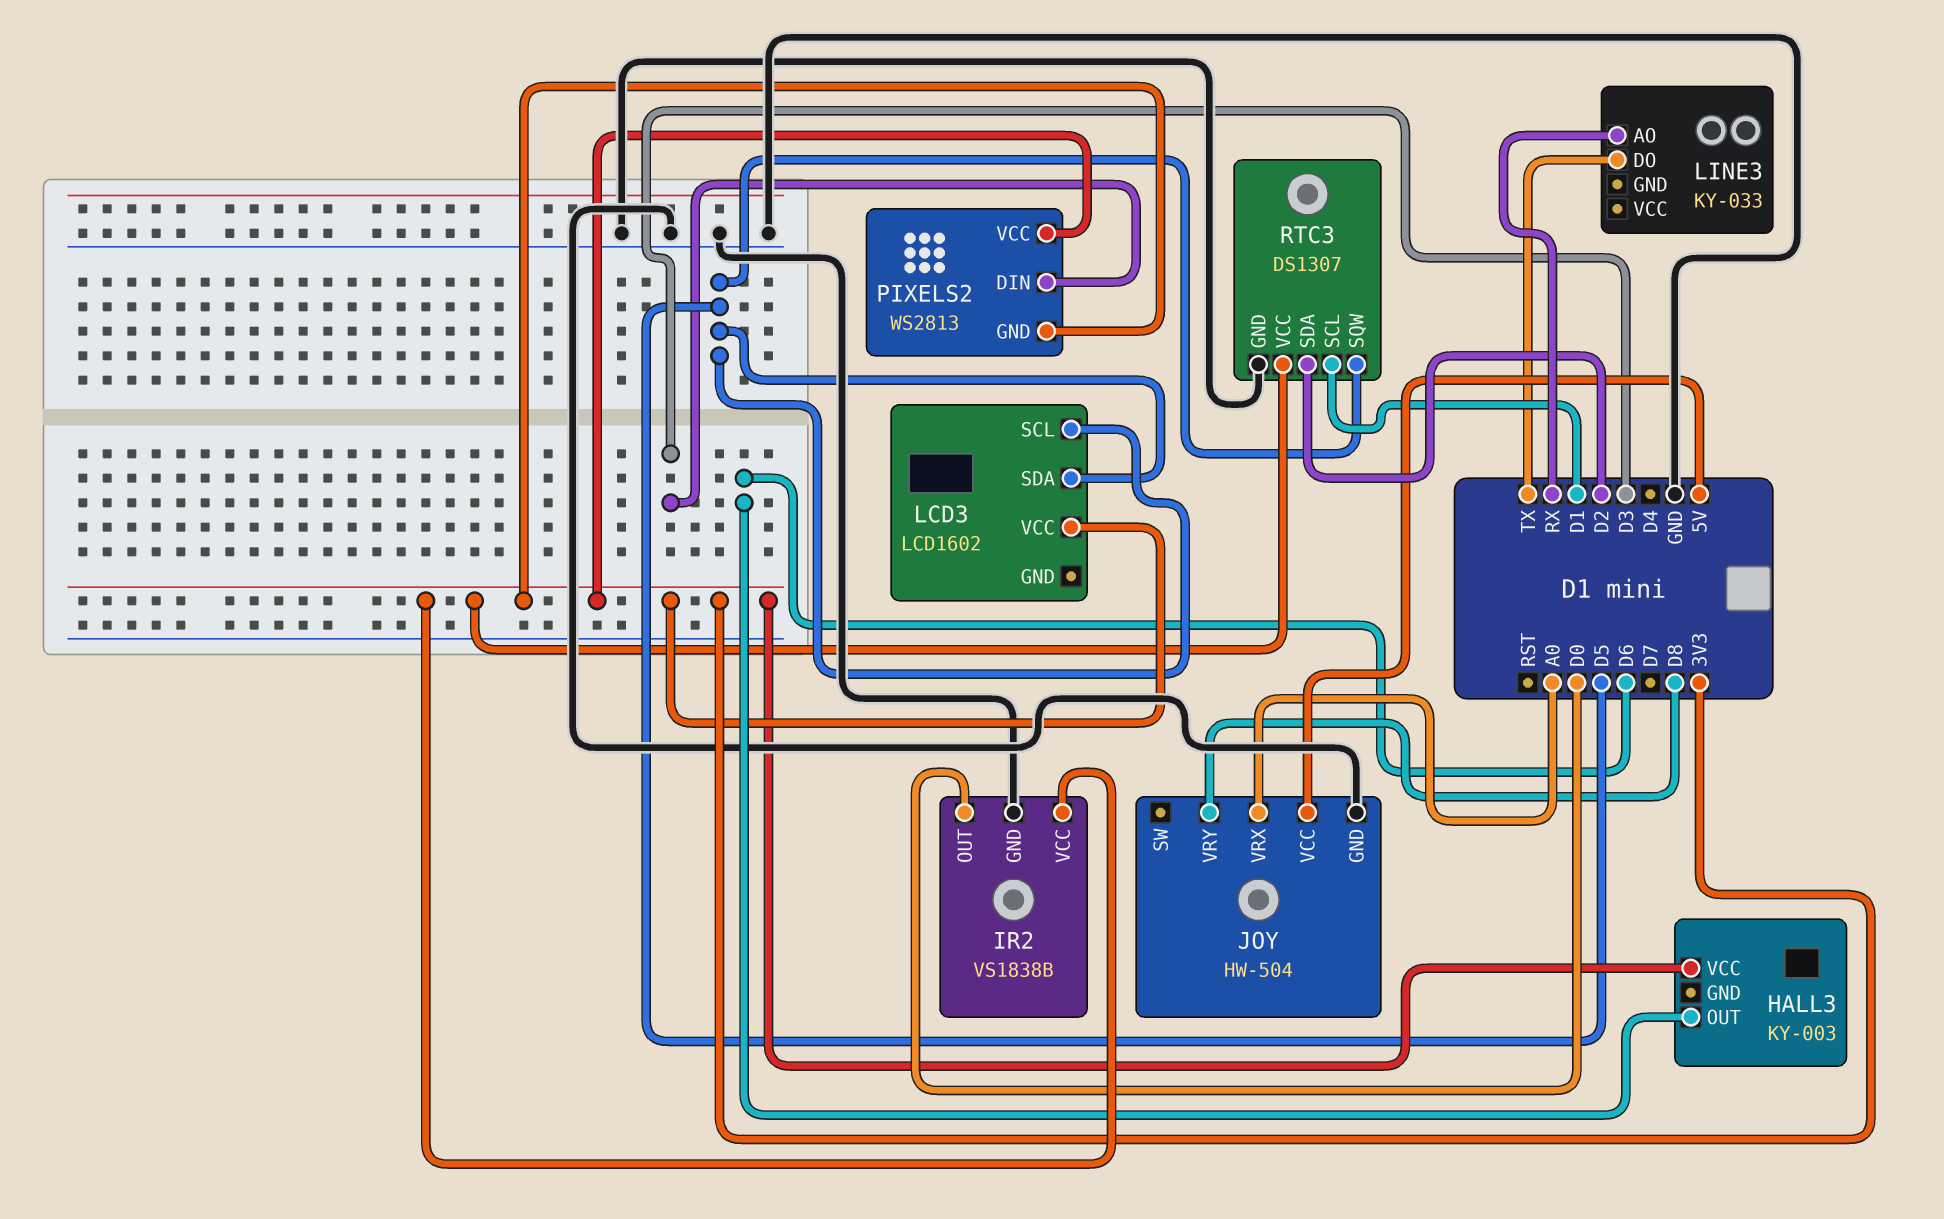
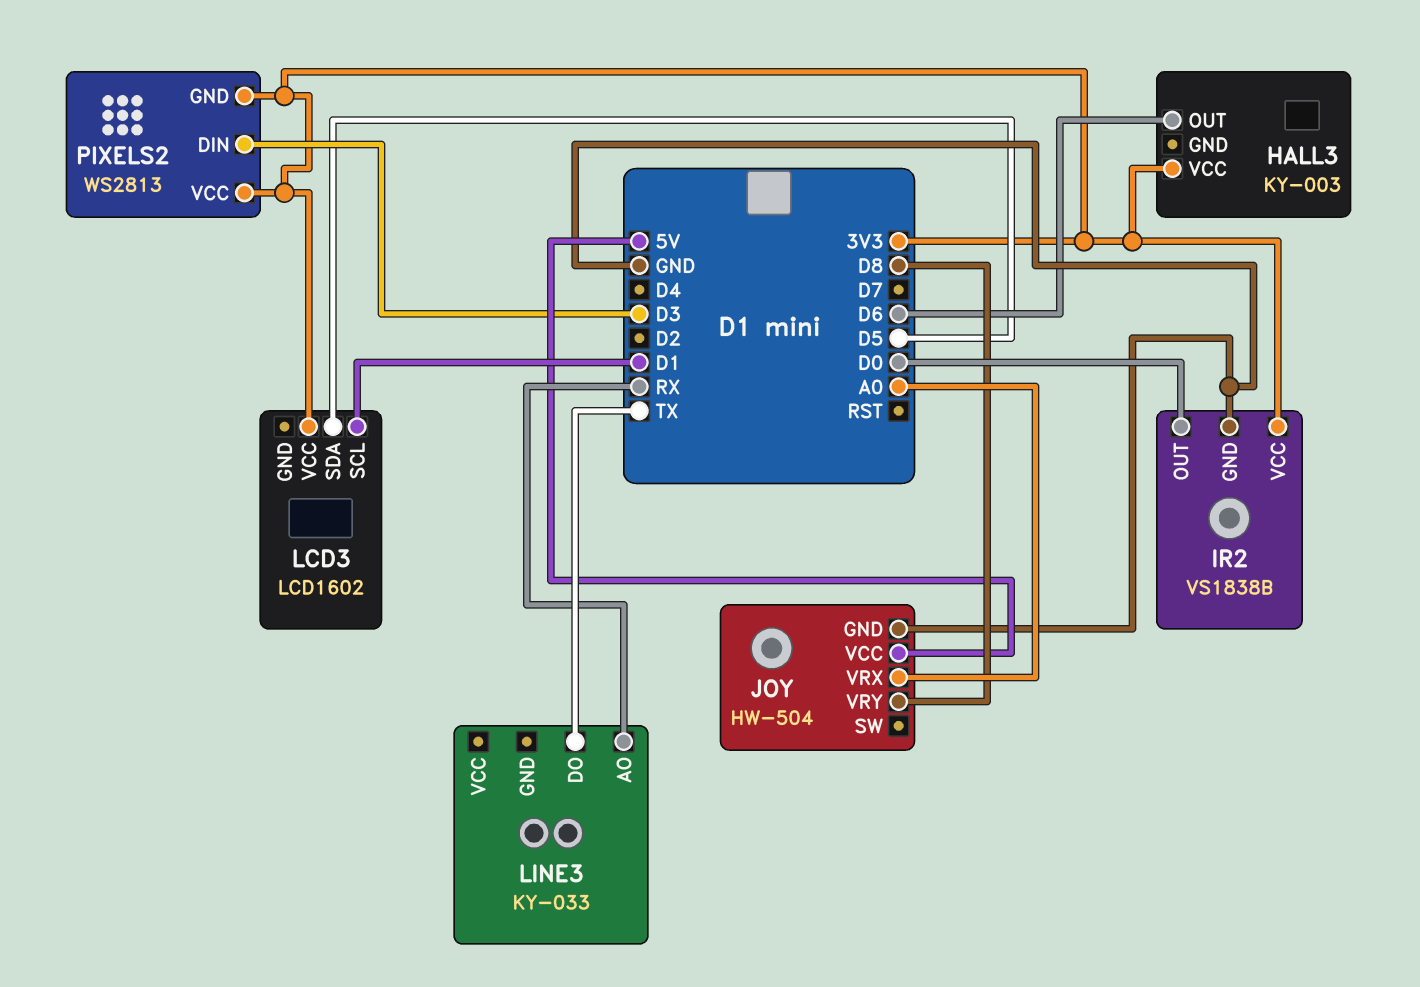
LCD3 pin SCL: D5 -> D1
RTC3: DS1307 -> none
RTC3 pin GND: GND -> none
RTC3 pin SCL: D1 -> none
RTC3 pin SDA: D2 -> none
RTC3 pin SQW: D5 -> none
RTC3 pin VCC: 3V3 -> none

